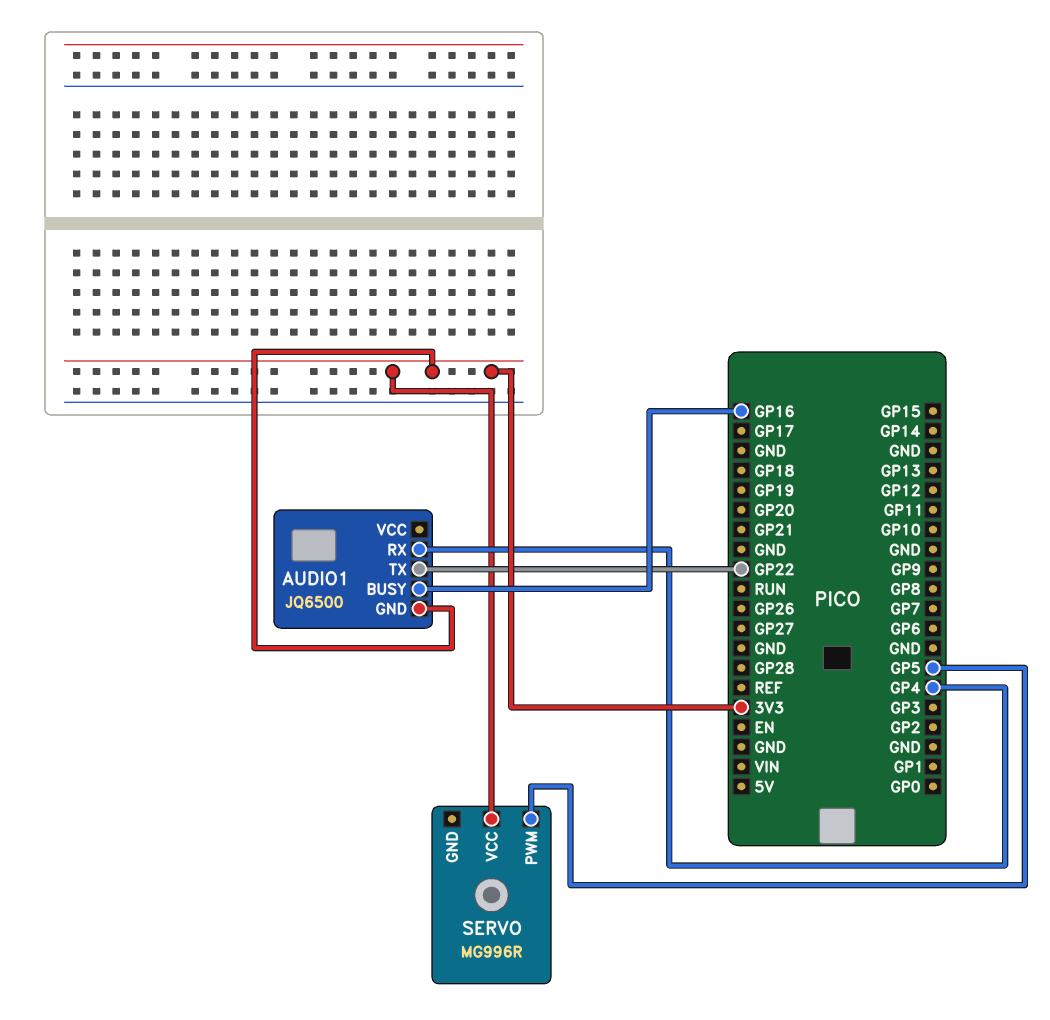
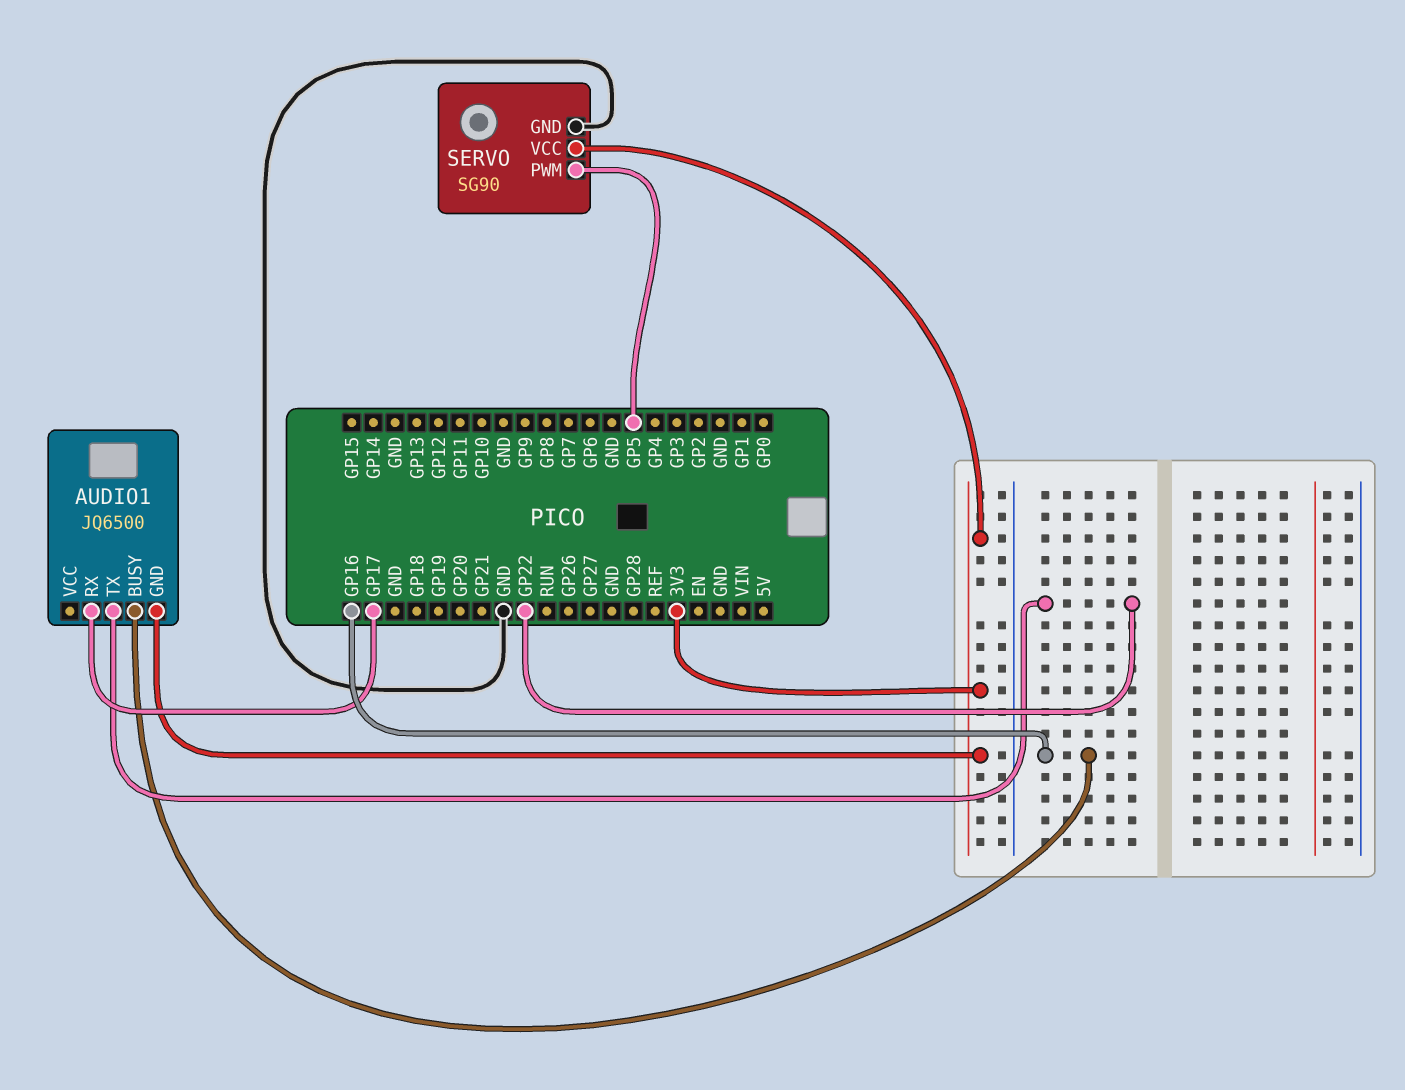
AUDIO1 pin RX: GP4 -> GP17
SERVO: MG996R -> SG90
SERVO pin GND: none -> GND

